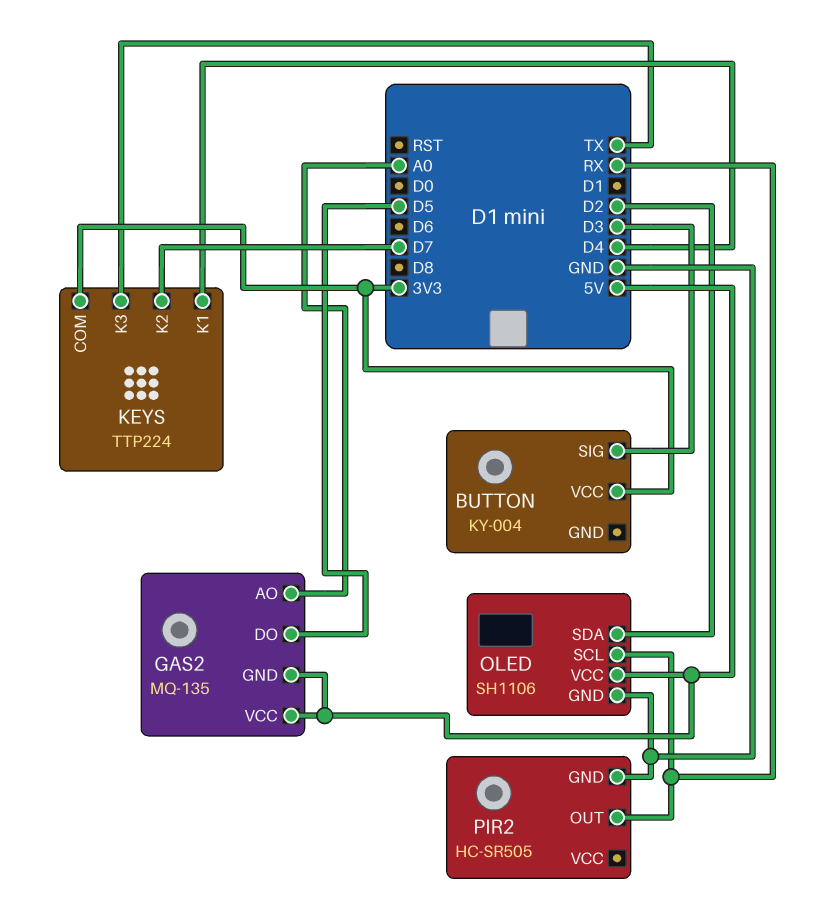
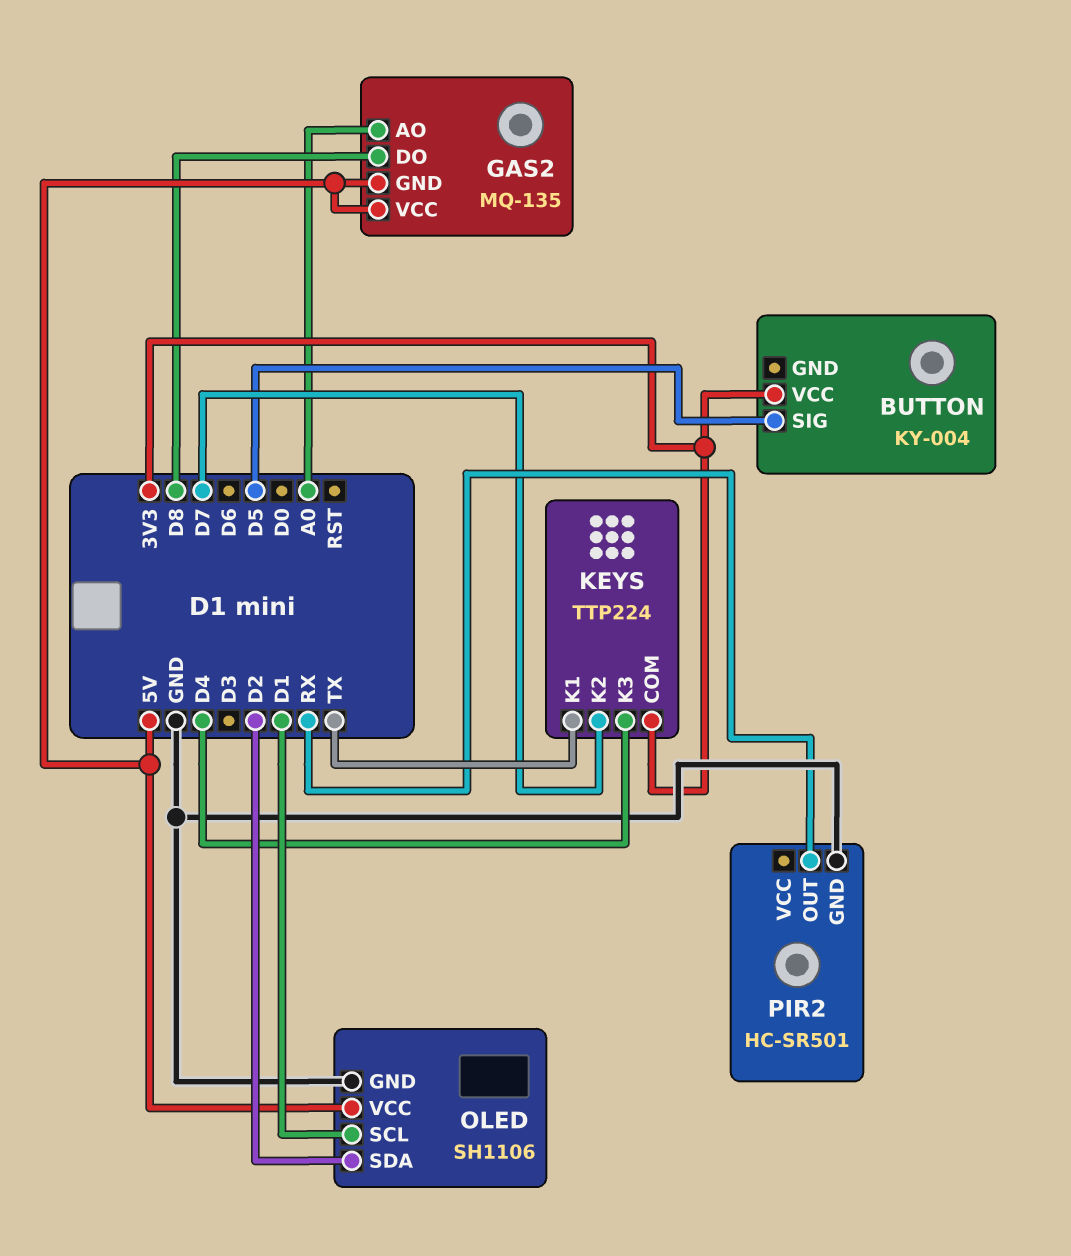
BUTTON pin SIG: D3 -> D5
GAS2 pin DO: D5 -> D8
KEYS pin K1: D4 -> TX
KEYS pin K3: TX -> D4
OLED pin SCL: RX -> D1
PIR2: HC-SR505 -> HC-SR501

